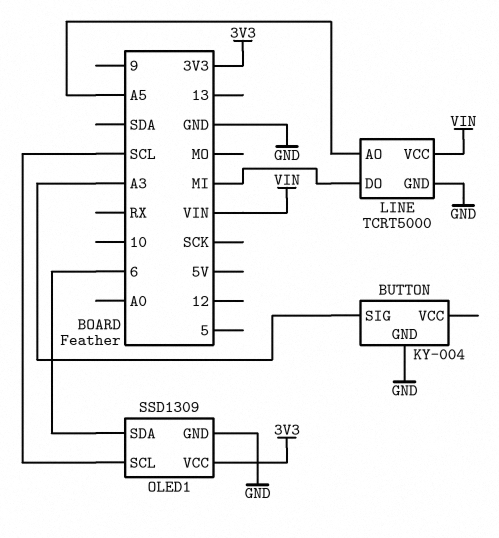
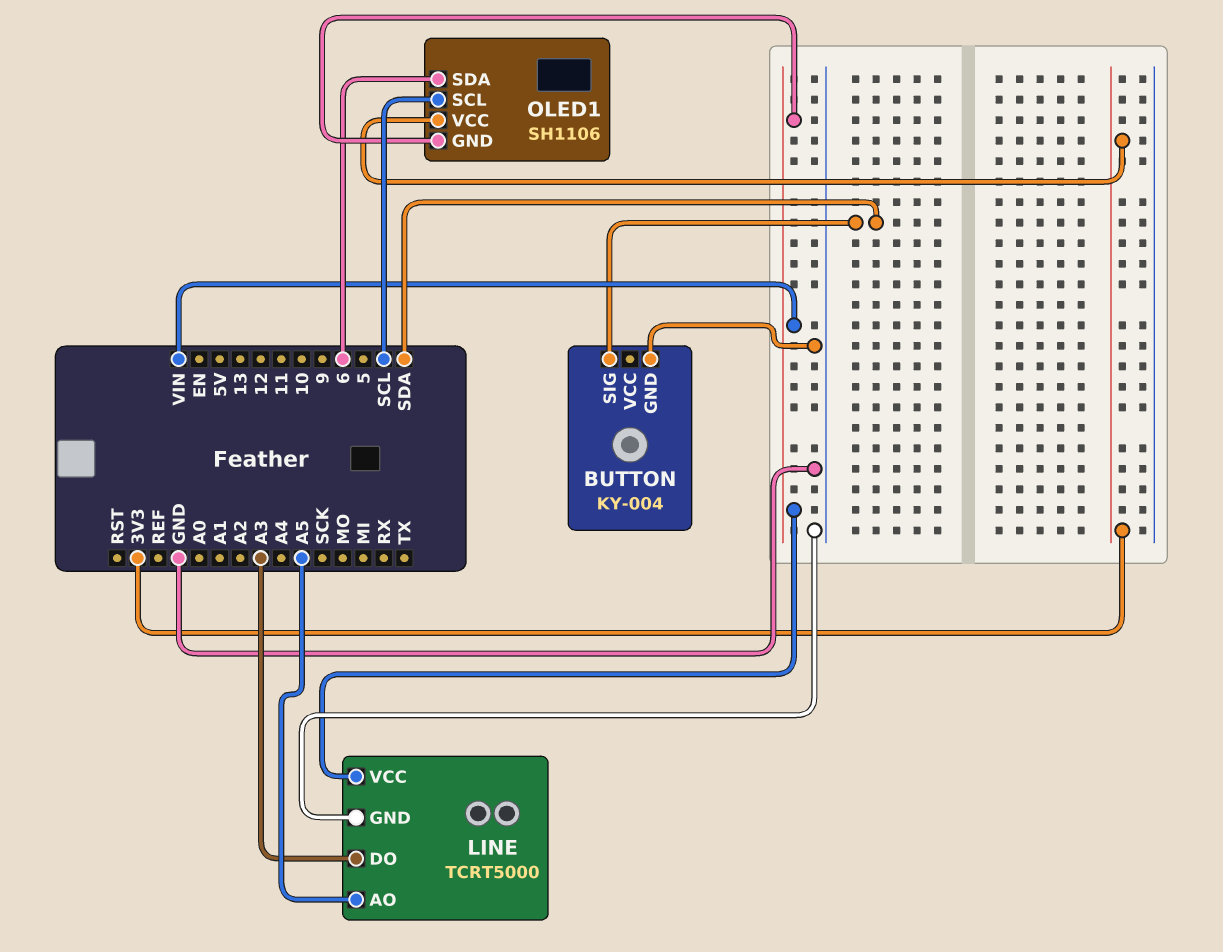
BUTTON pin SIG: A3 -> SDA
LINE pin DO: MI -> A3
OLED1: SSD1309 -> SH1106
OLED1 pin GND: GND -> VIN

